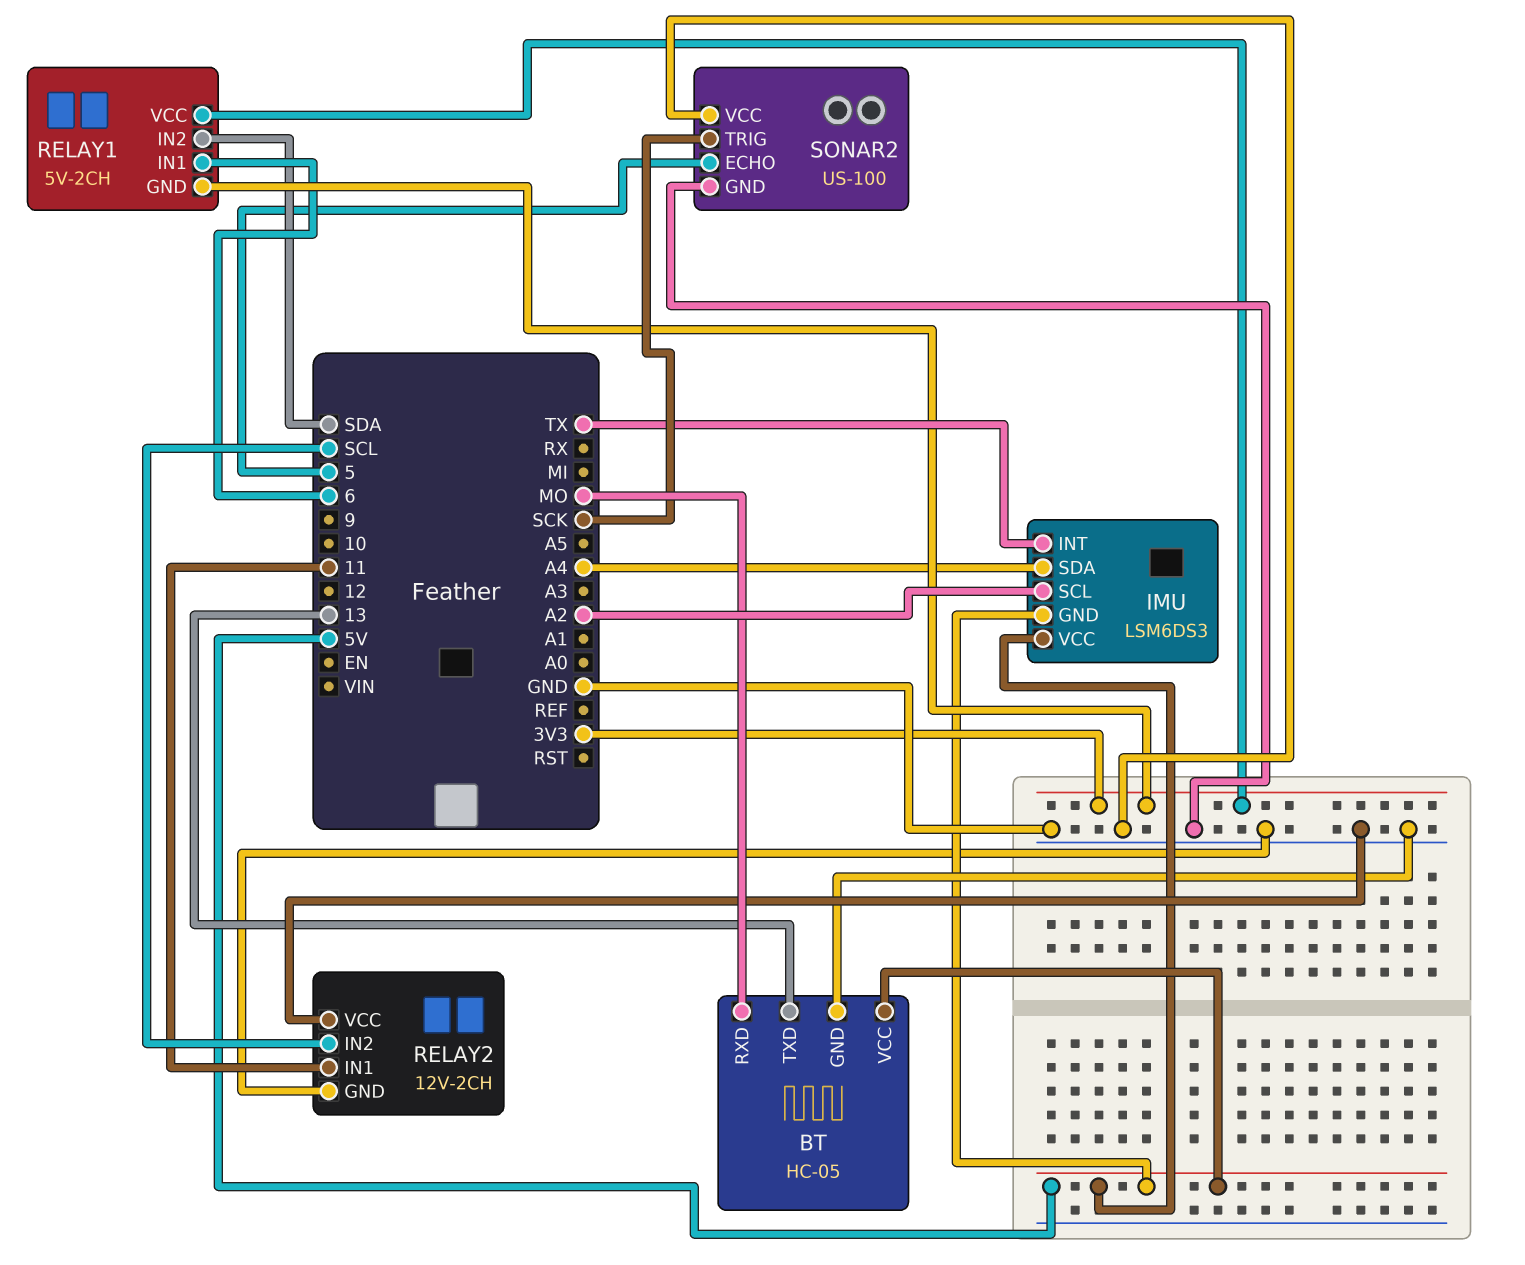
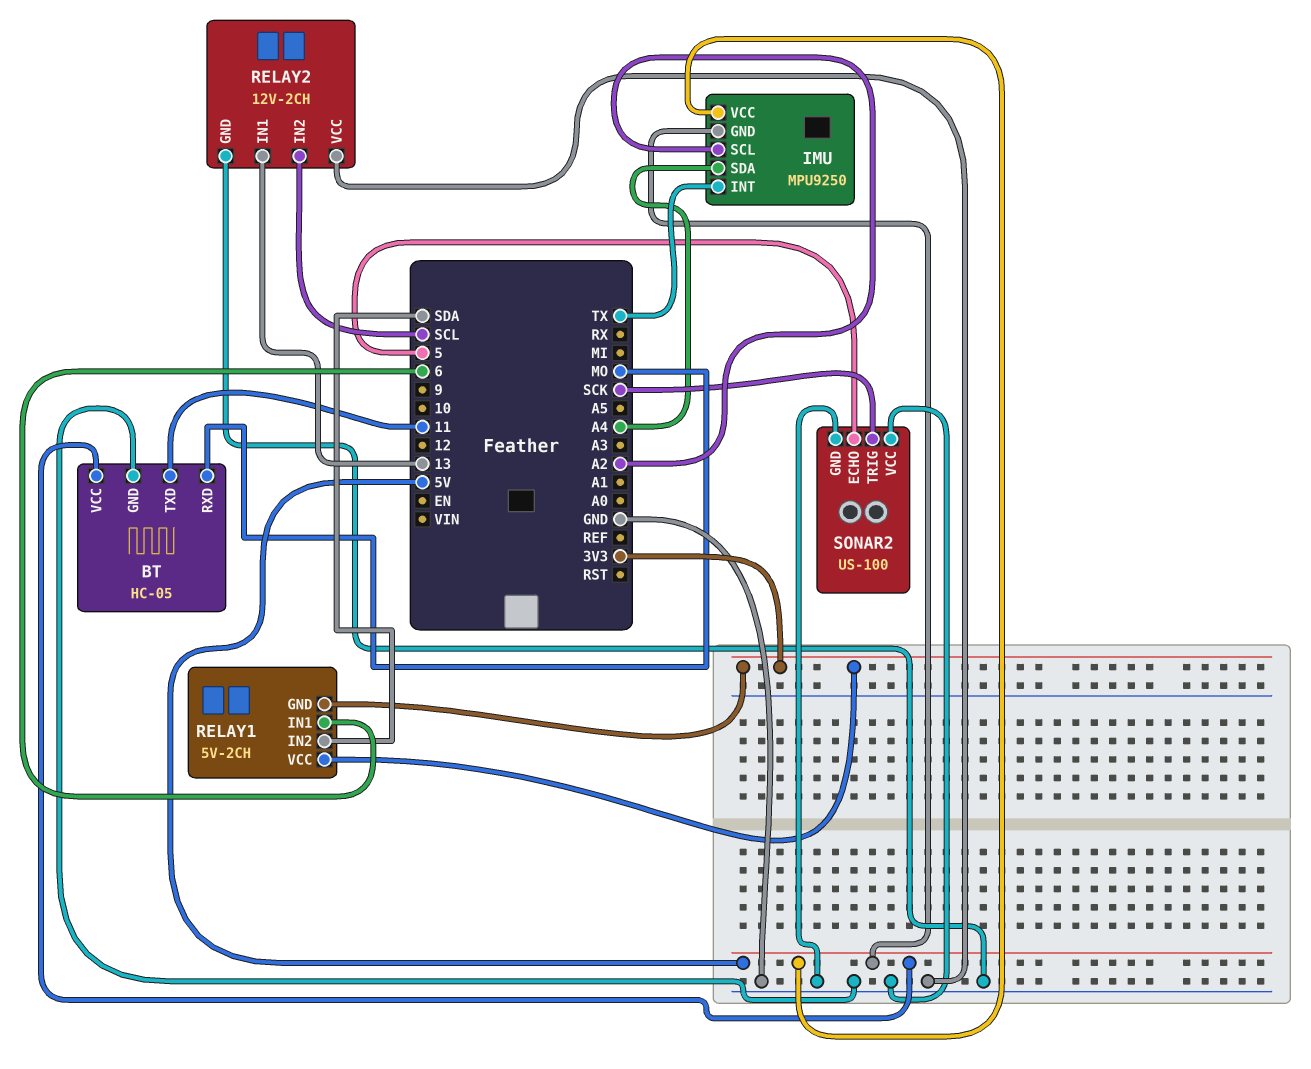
BT pin TXD: 13 -> 11
IMU: LSM6DS3 -> MPU9250
RELAY2 pin IN1: 11 -> 13

